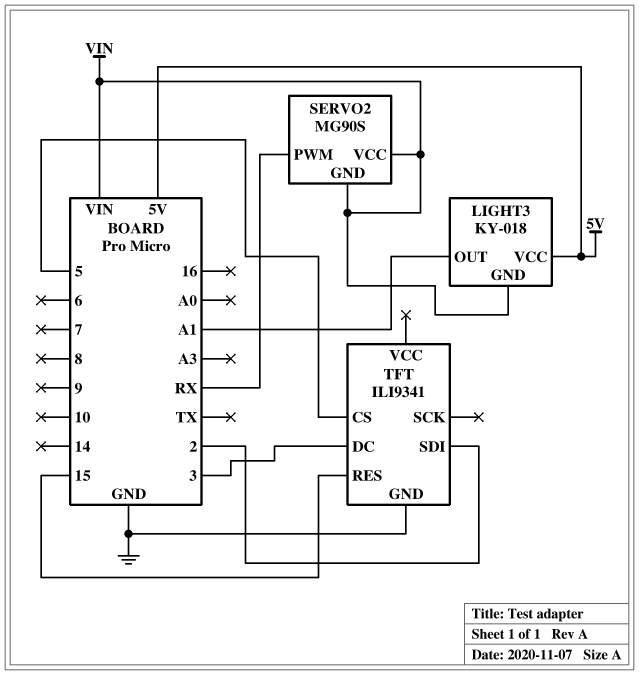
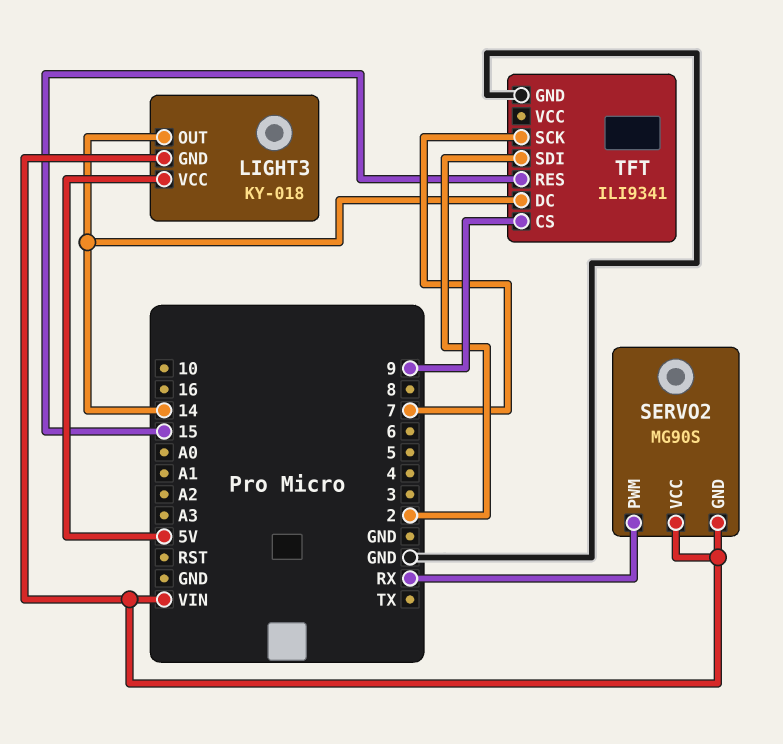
LIGHT3 pin OUT: A1 -> 14
TFT pin CS: 5 -> 9
TFT pin DC: 3 -> 14
TFT pin SCK: none -> 7

